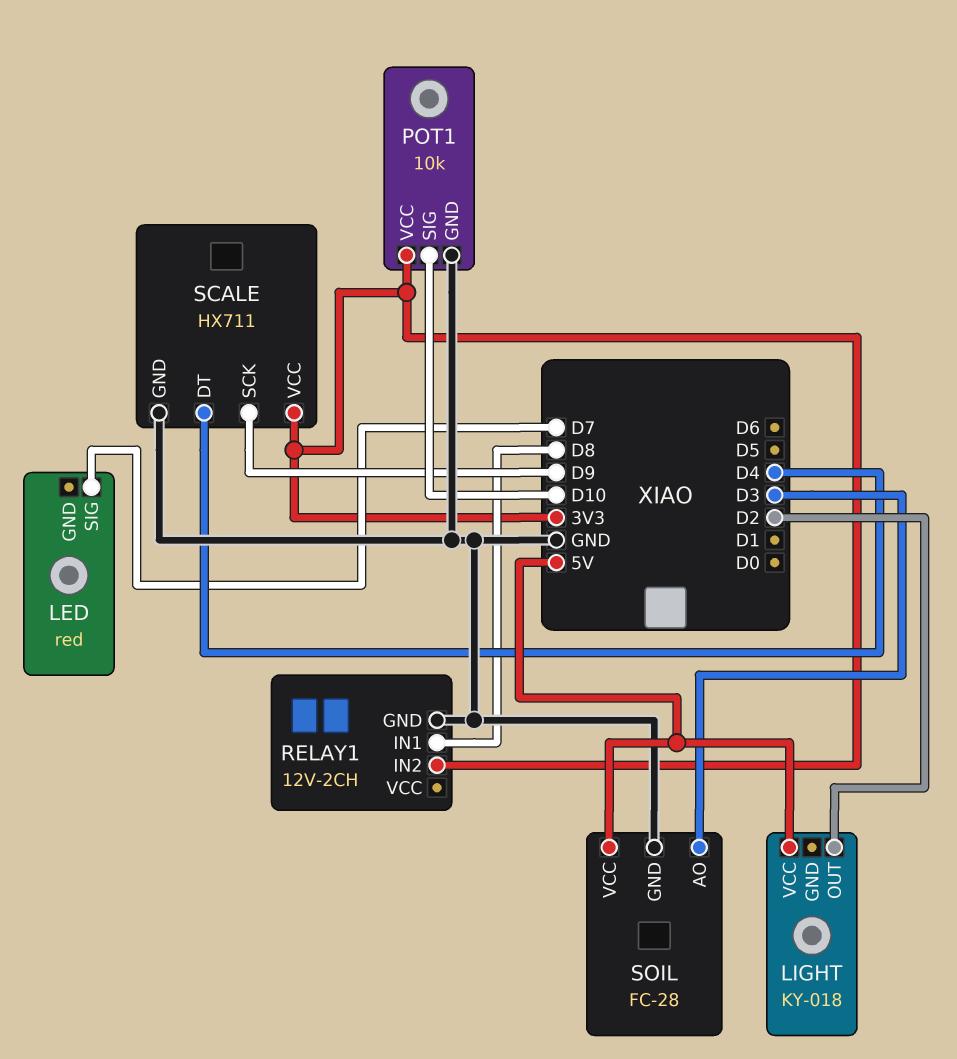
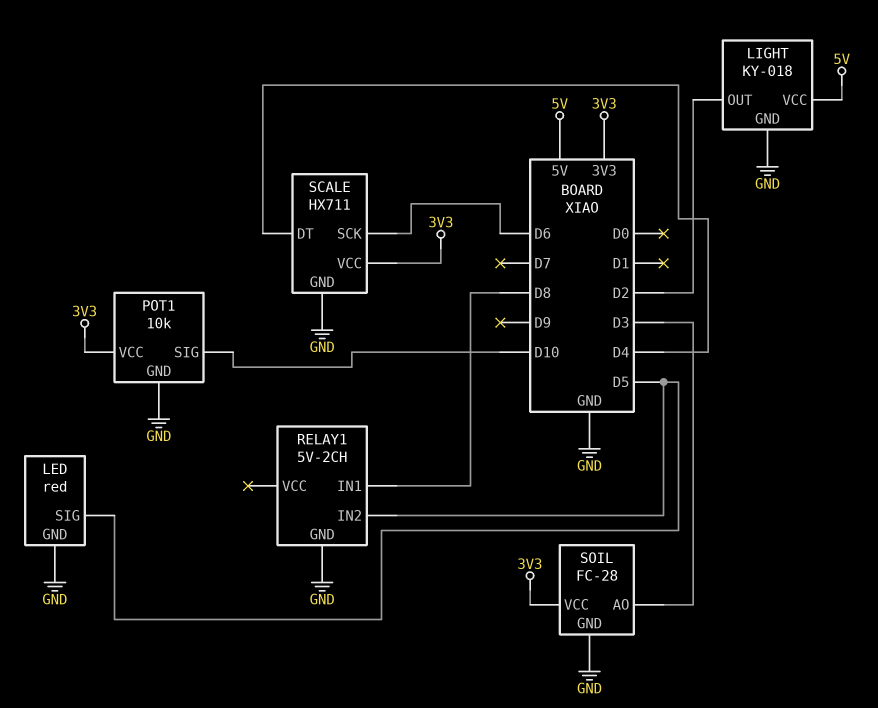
LED pin GND: none -> GND
LED pin SIG: D7 -> D5
LIGHT pin GND: none -> GND
RELAY1: 12V-2CH -> 5V-2CH
RELAY1 pin IN2: 3V3 -> D5
SCALE pin SCK: D9 -> D6
SOIL pin VCC: 5V -> 3V3

